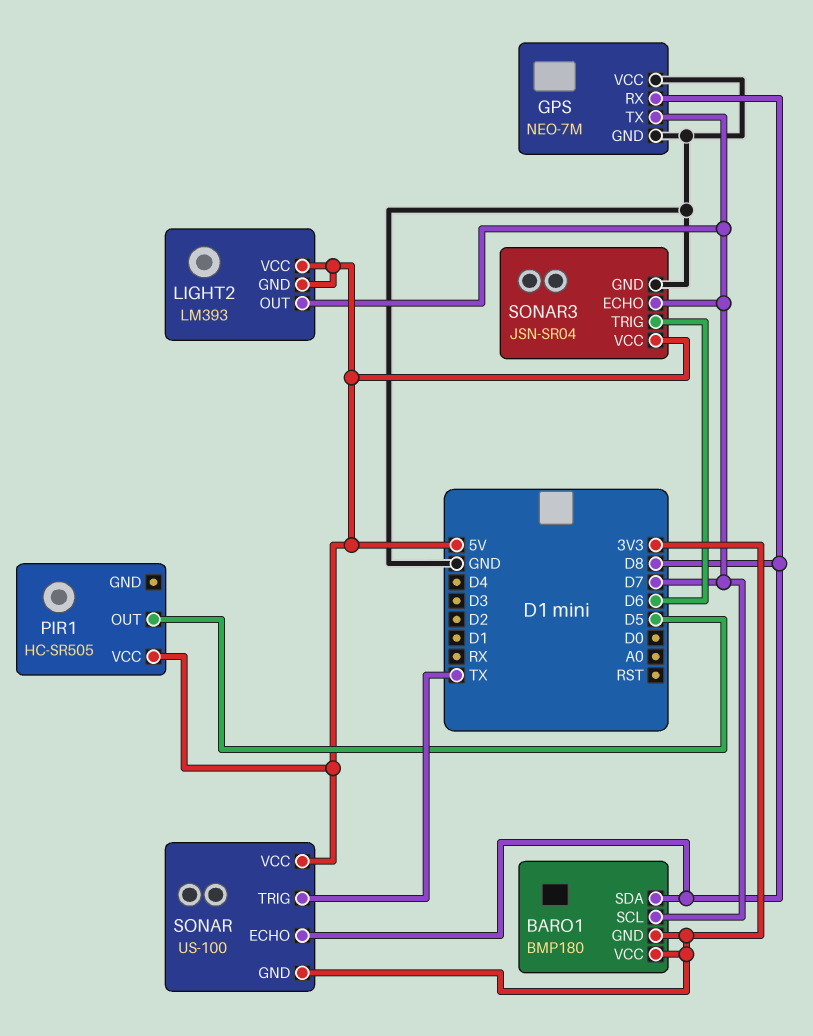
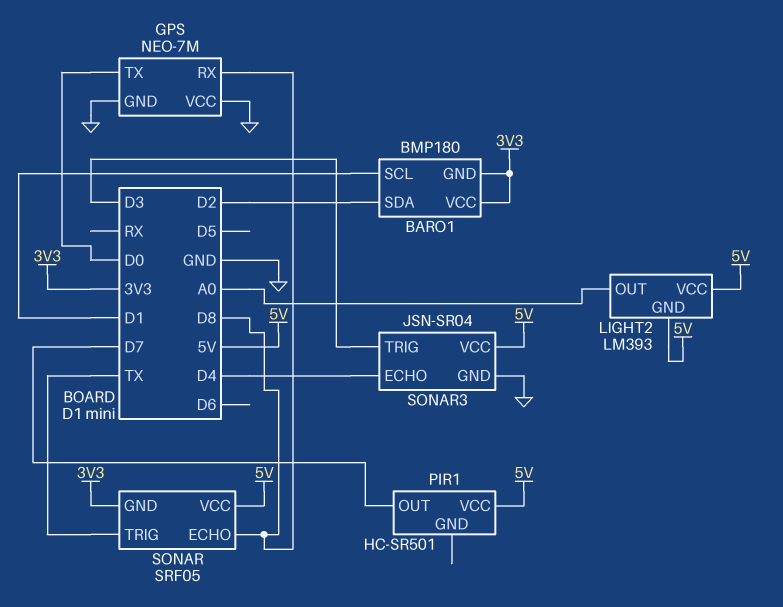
BARO1 pin SCL: D7 -> D1
BARO1 pin SDA: D8 -> D2
GPS pin TX: D7 -> D0
LIGHT2 pin OUT: D7 -> A0
PIR1: HC-SR505 -> HC-SR501
PIR1 pin OUT: D5 -> D7
SONAR: US-100 -> SRF05
SONAR3 pin ECHO: D7 -> D4
SONAR3 pin TRIG: D6 -> D3

